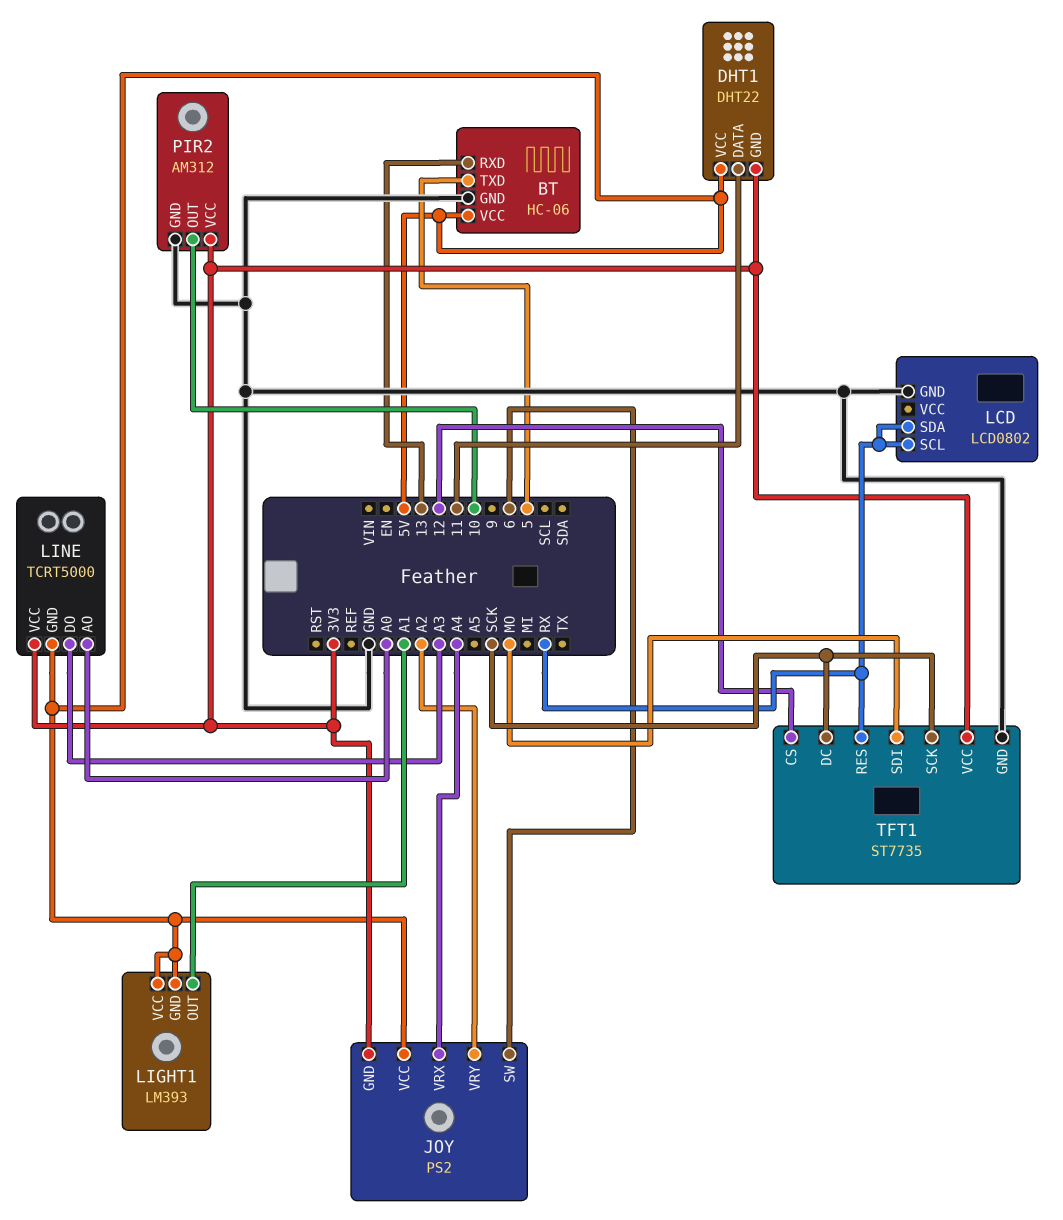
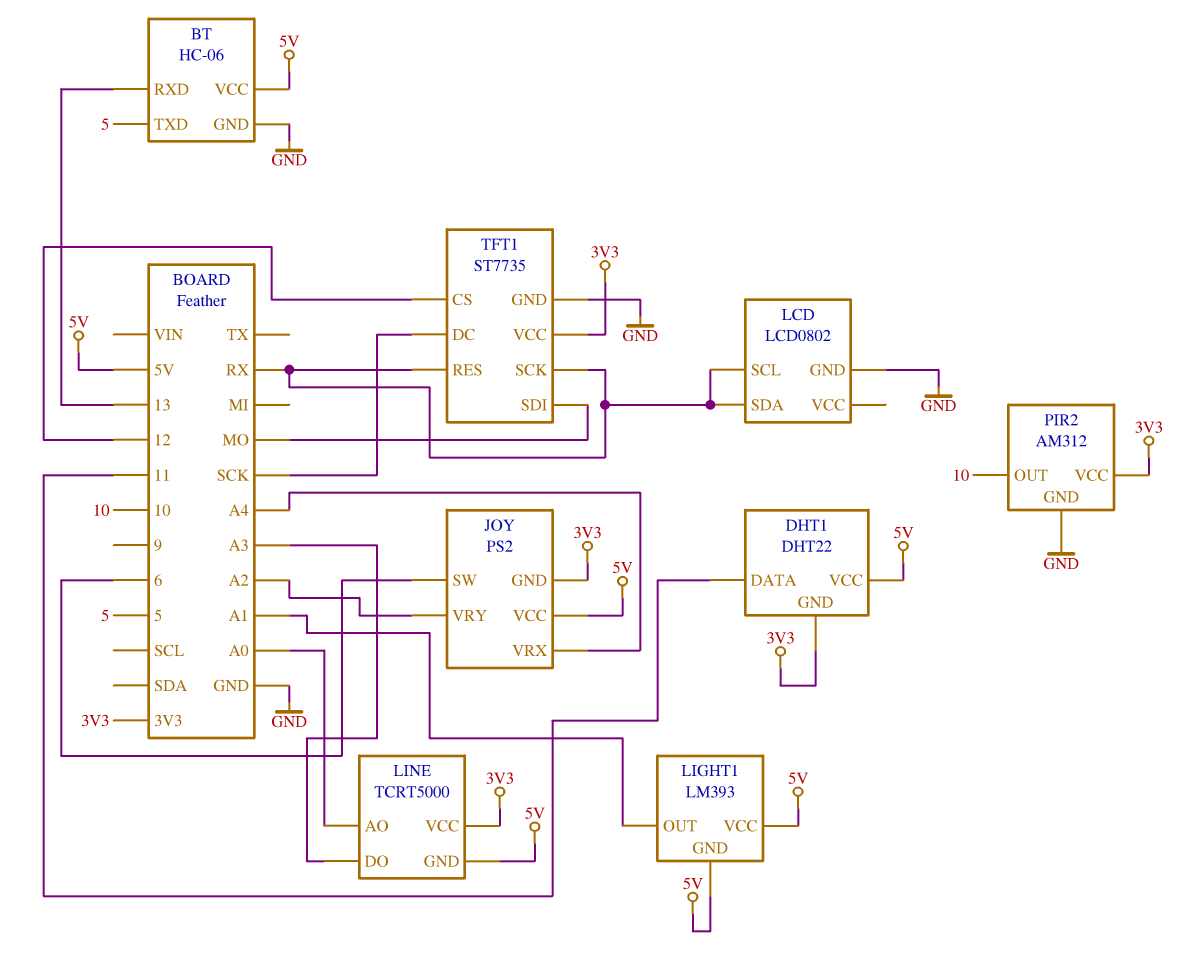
TFT1 pin SCK: SCK -> RX

